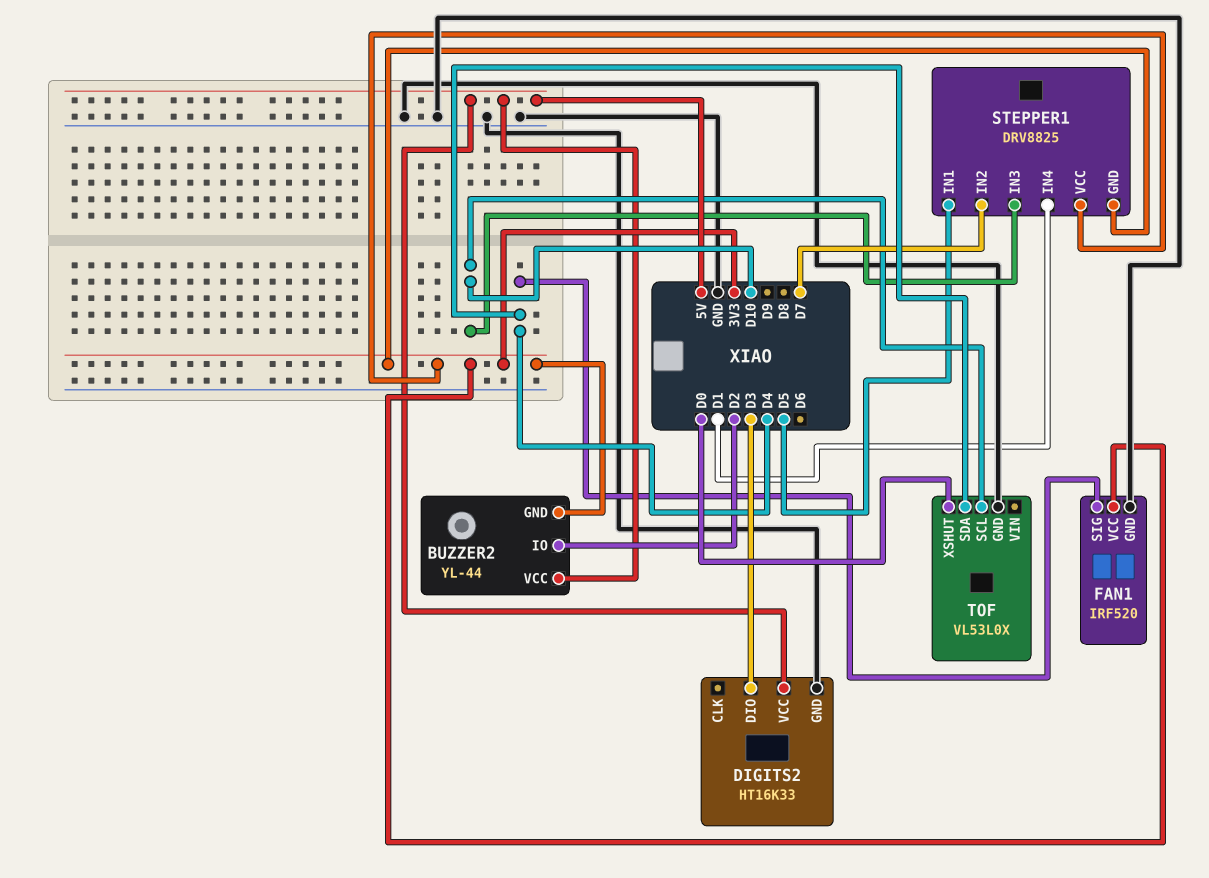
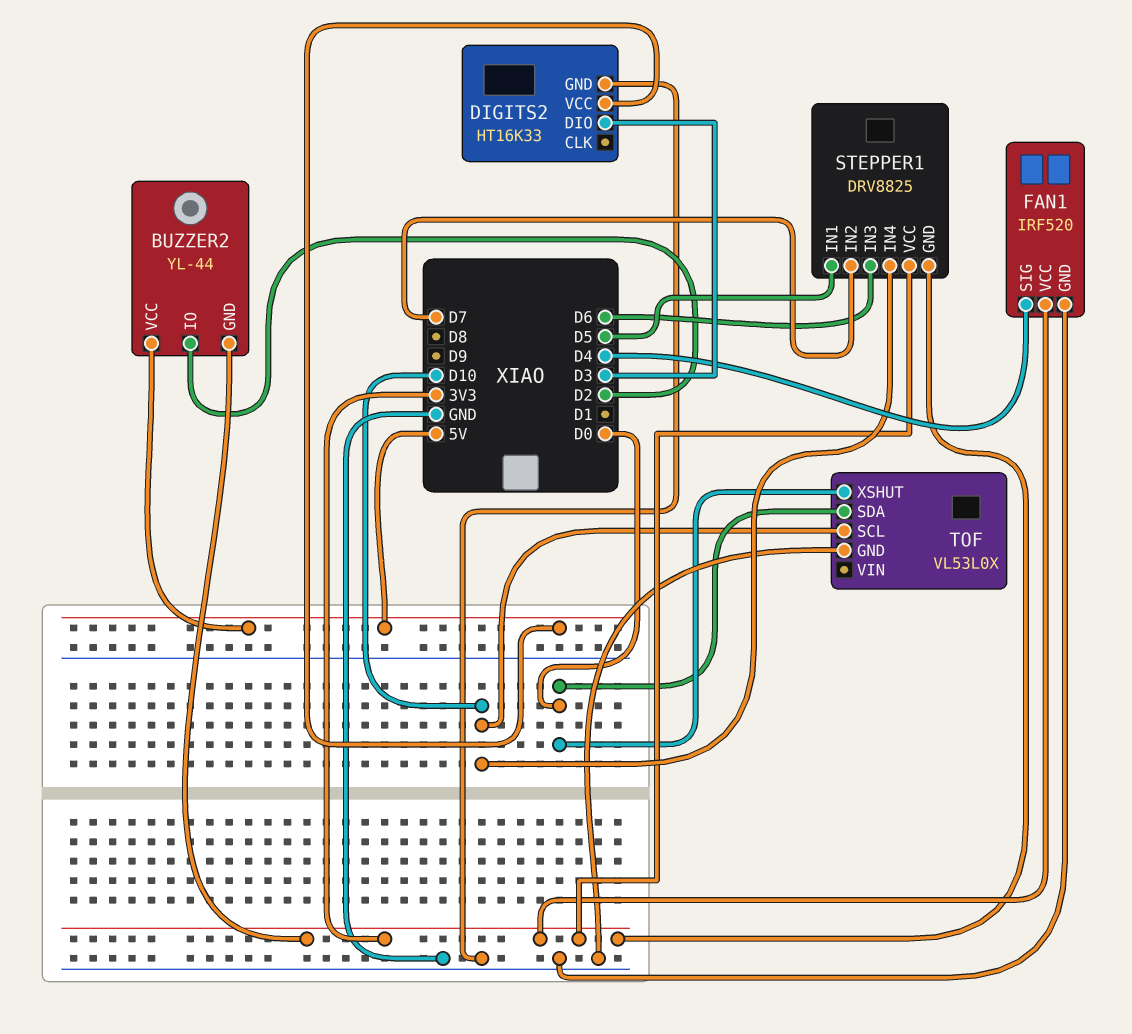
STEPPER1 pin IN3: D10 -> D6
STEPPER1 pin IN4: D1 -> D10
TOF pin SDA: D4 -> D0

